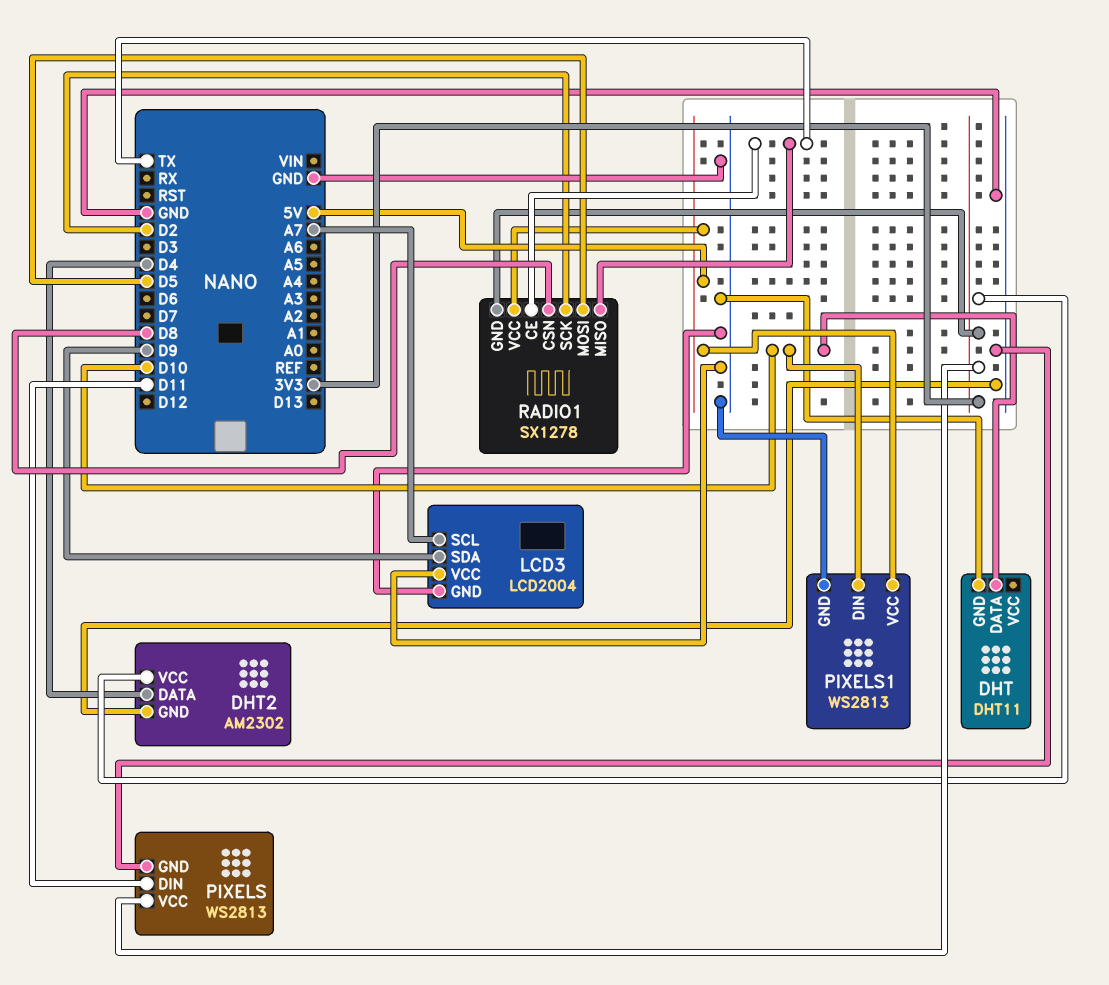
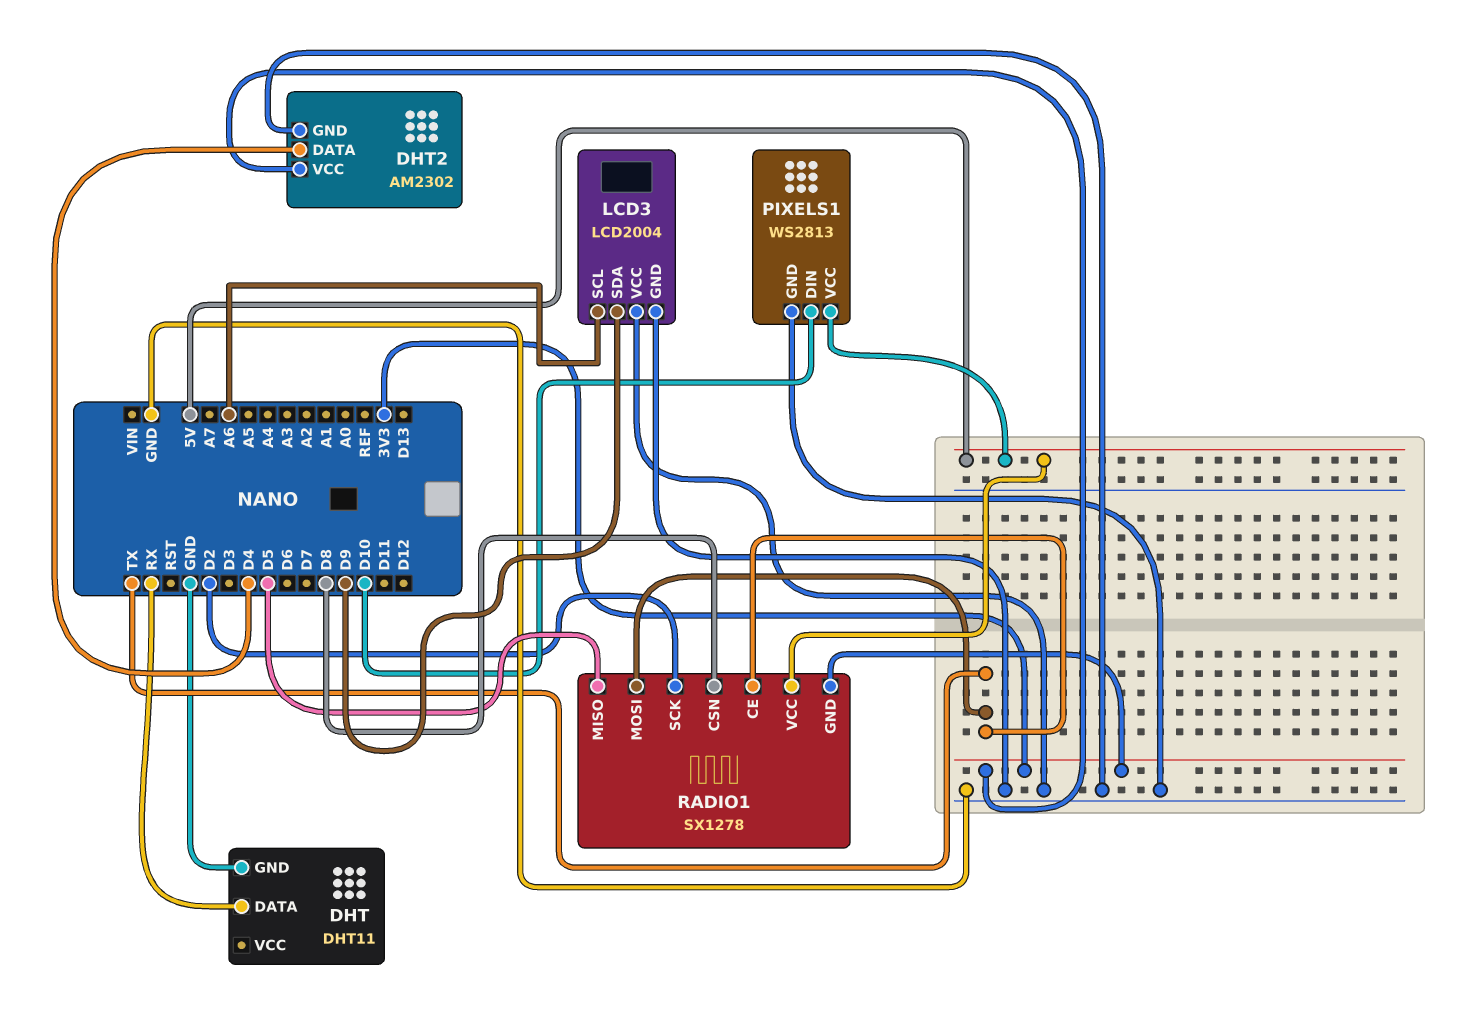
DHT pin DATA: D10 -> RX
LCD3 pin SCL: A7 -> A6
PIXELS: WS2813 -> none
PIXELS pin DIN: D11 -> none
PIXELS pin GND: GND -> none
PIXELS pin VCC: 3V3 -> none
RADIO1 pin MISO: TX -> D5
RADIO1 pin MOSI: D5 -> TX

